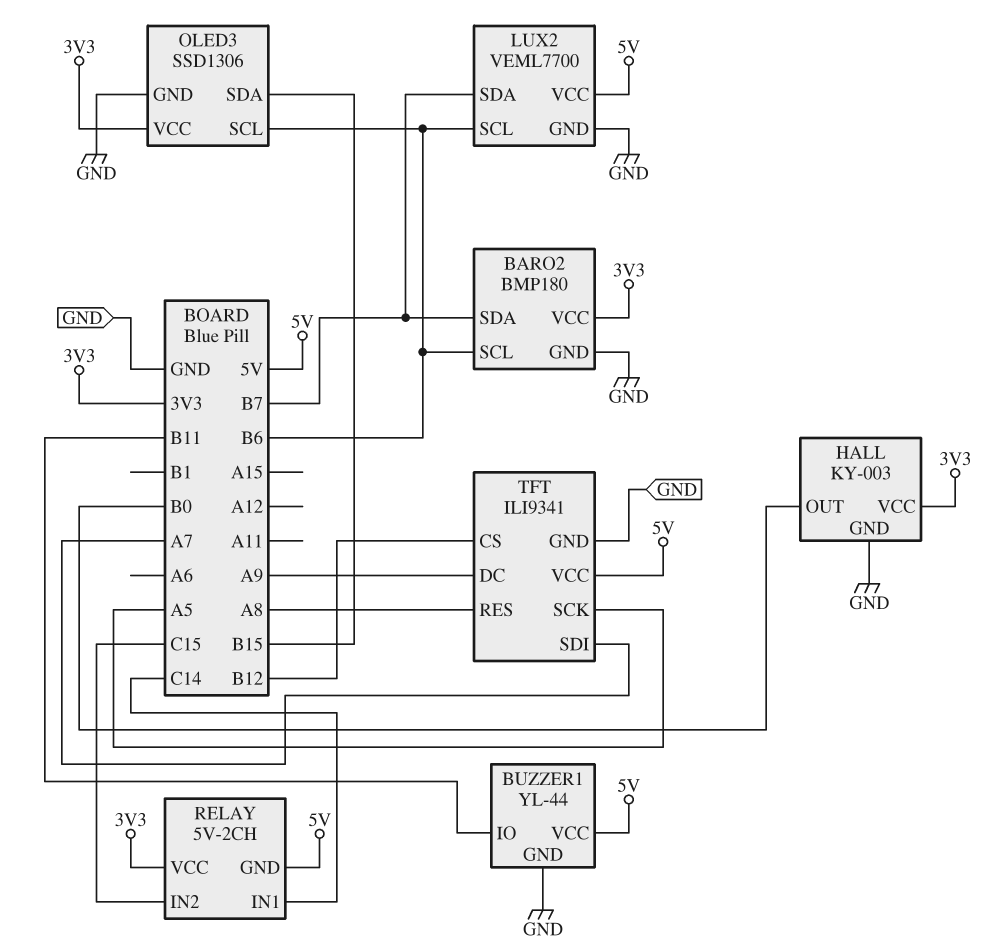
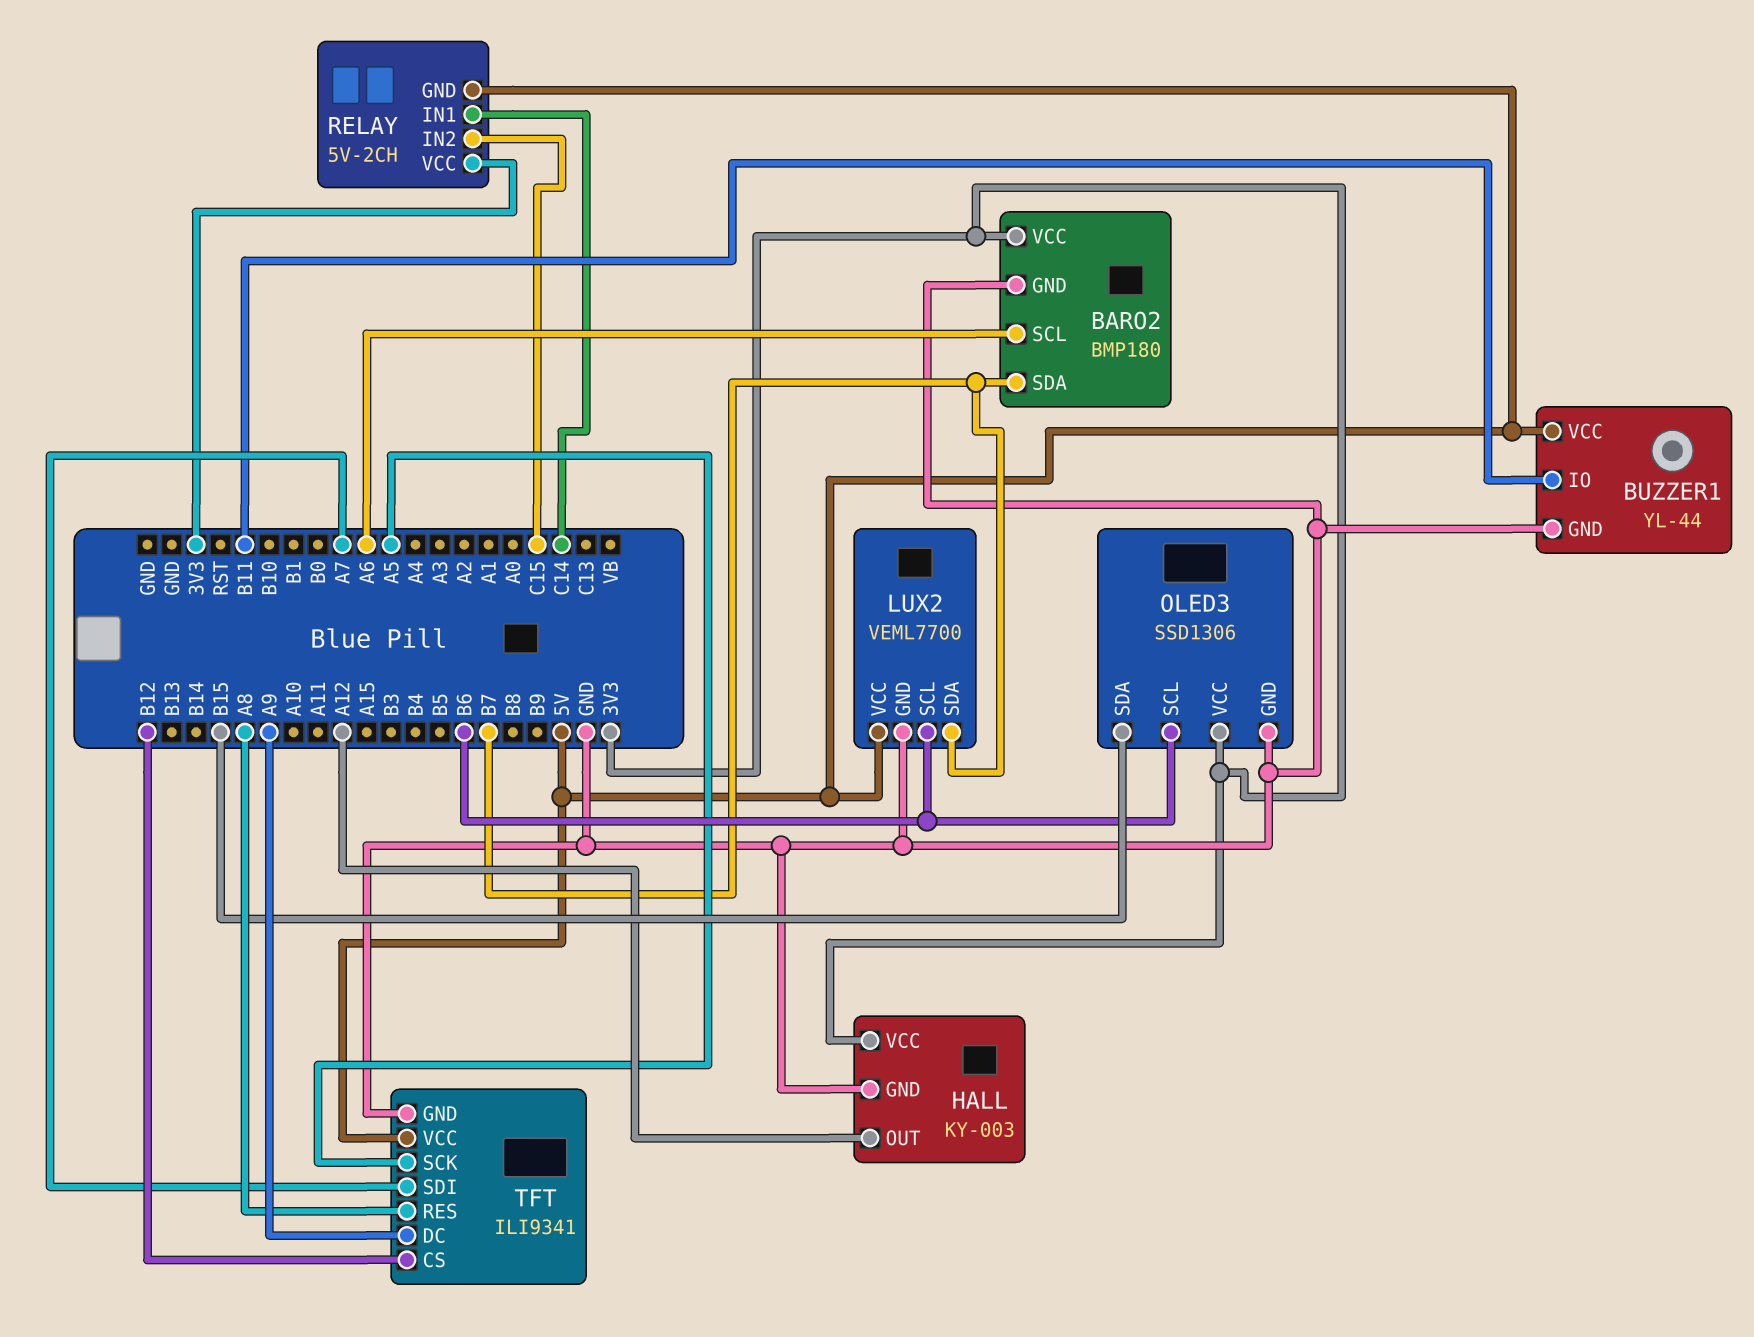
BARO2 pin SCL: B6 -> A6
HALL pin OUT: B0 -> A12

